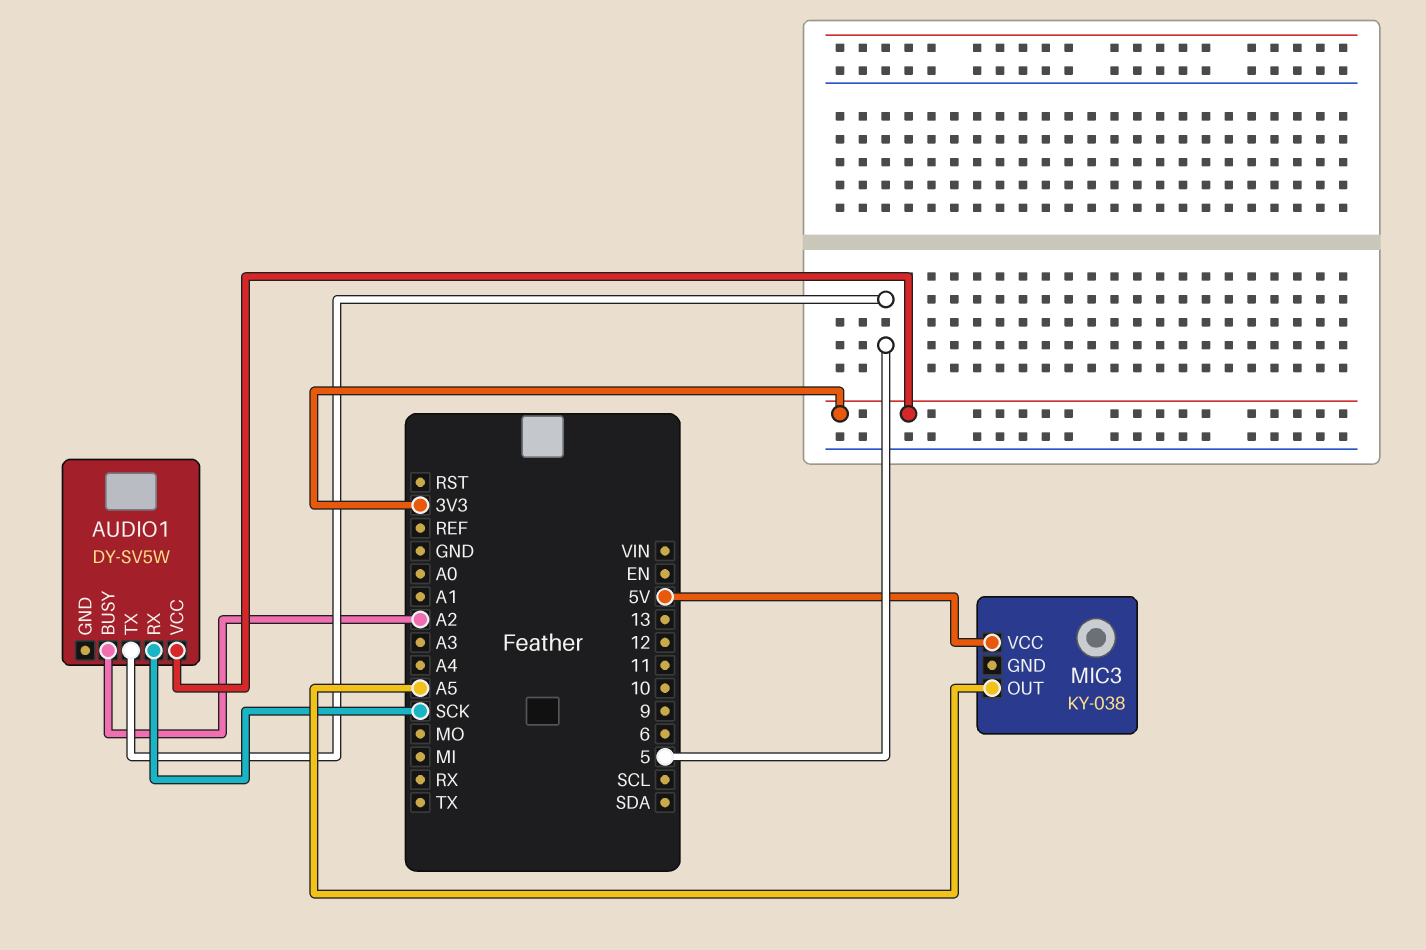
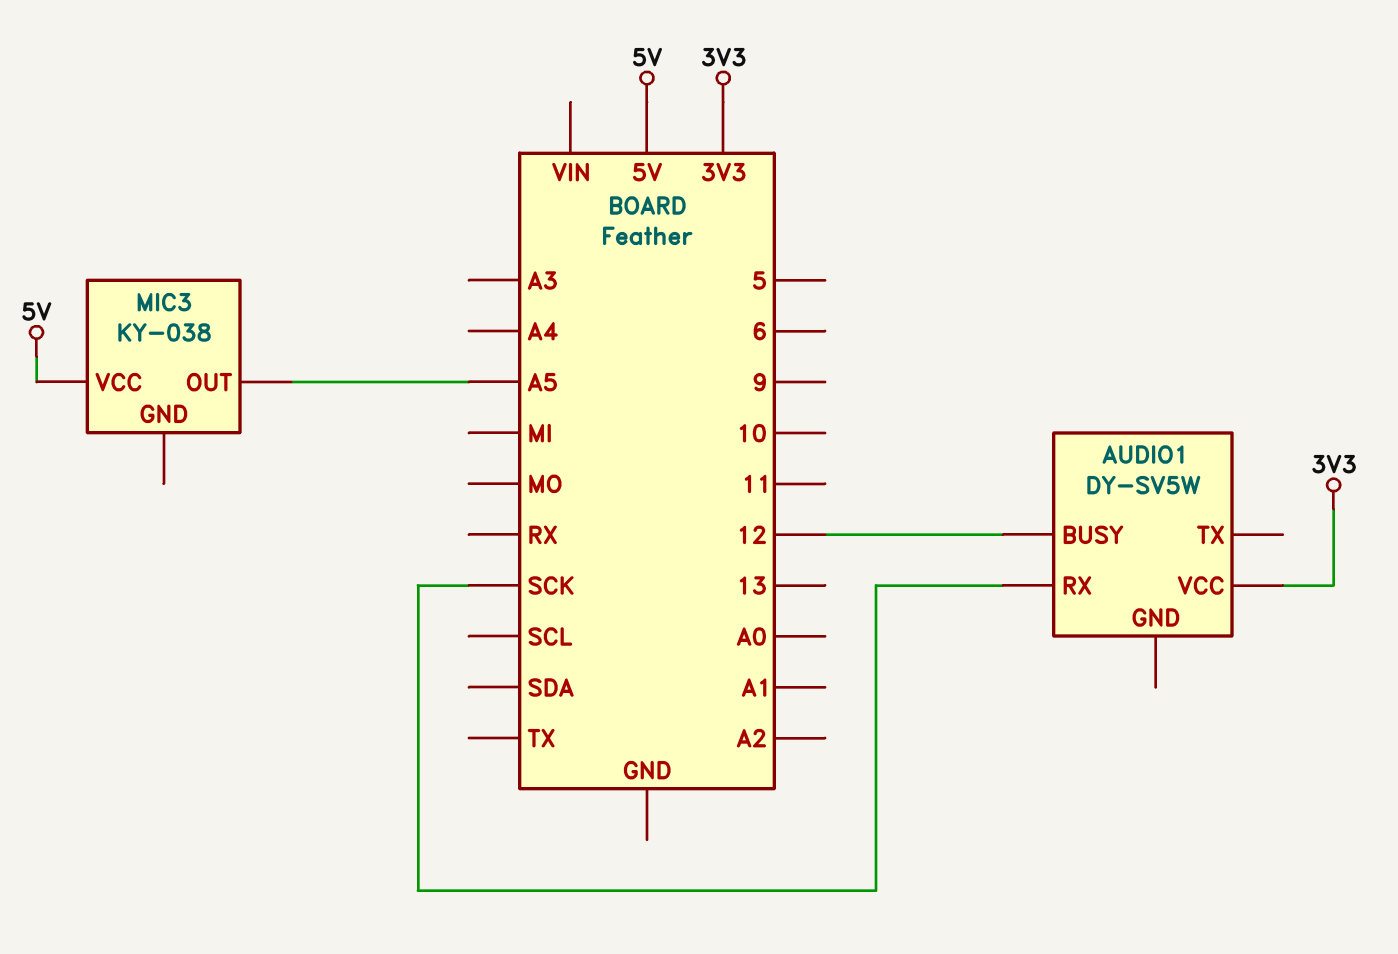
AUDIO1 pin BUSY: A2 -> 12
AUDIO1 pin TX: 5 -> none

